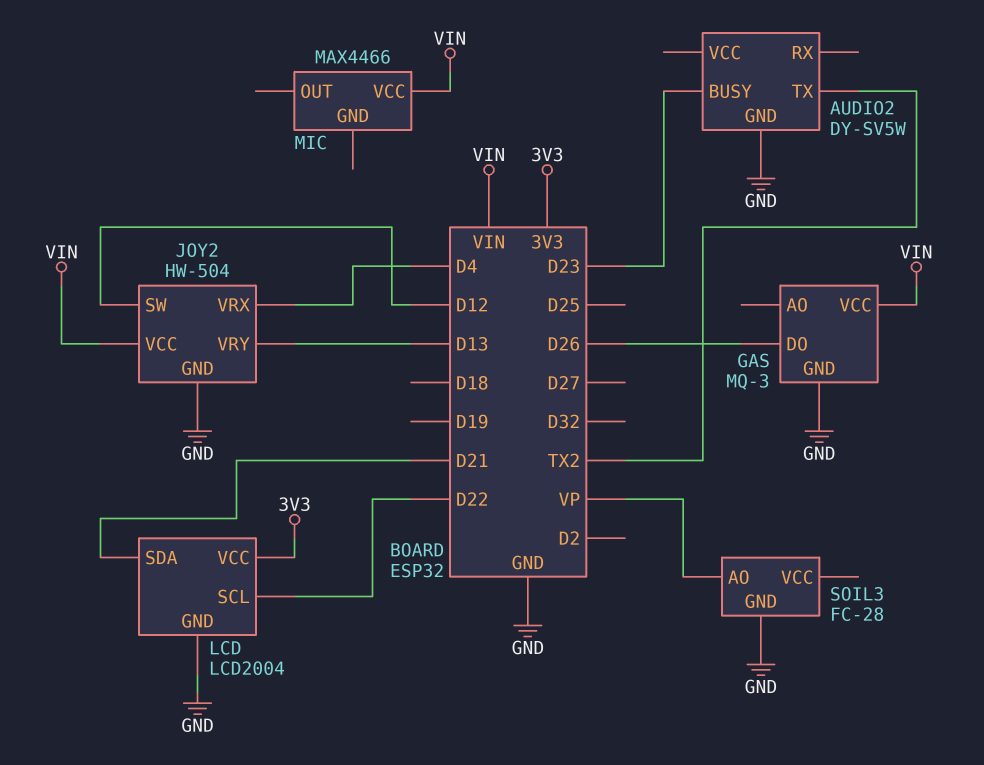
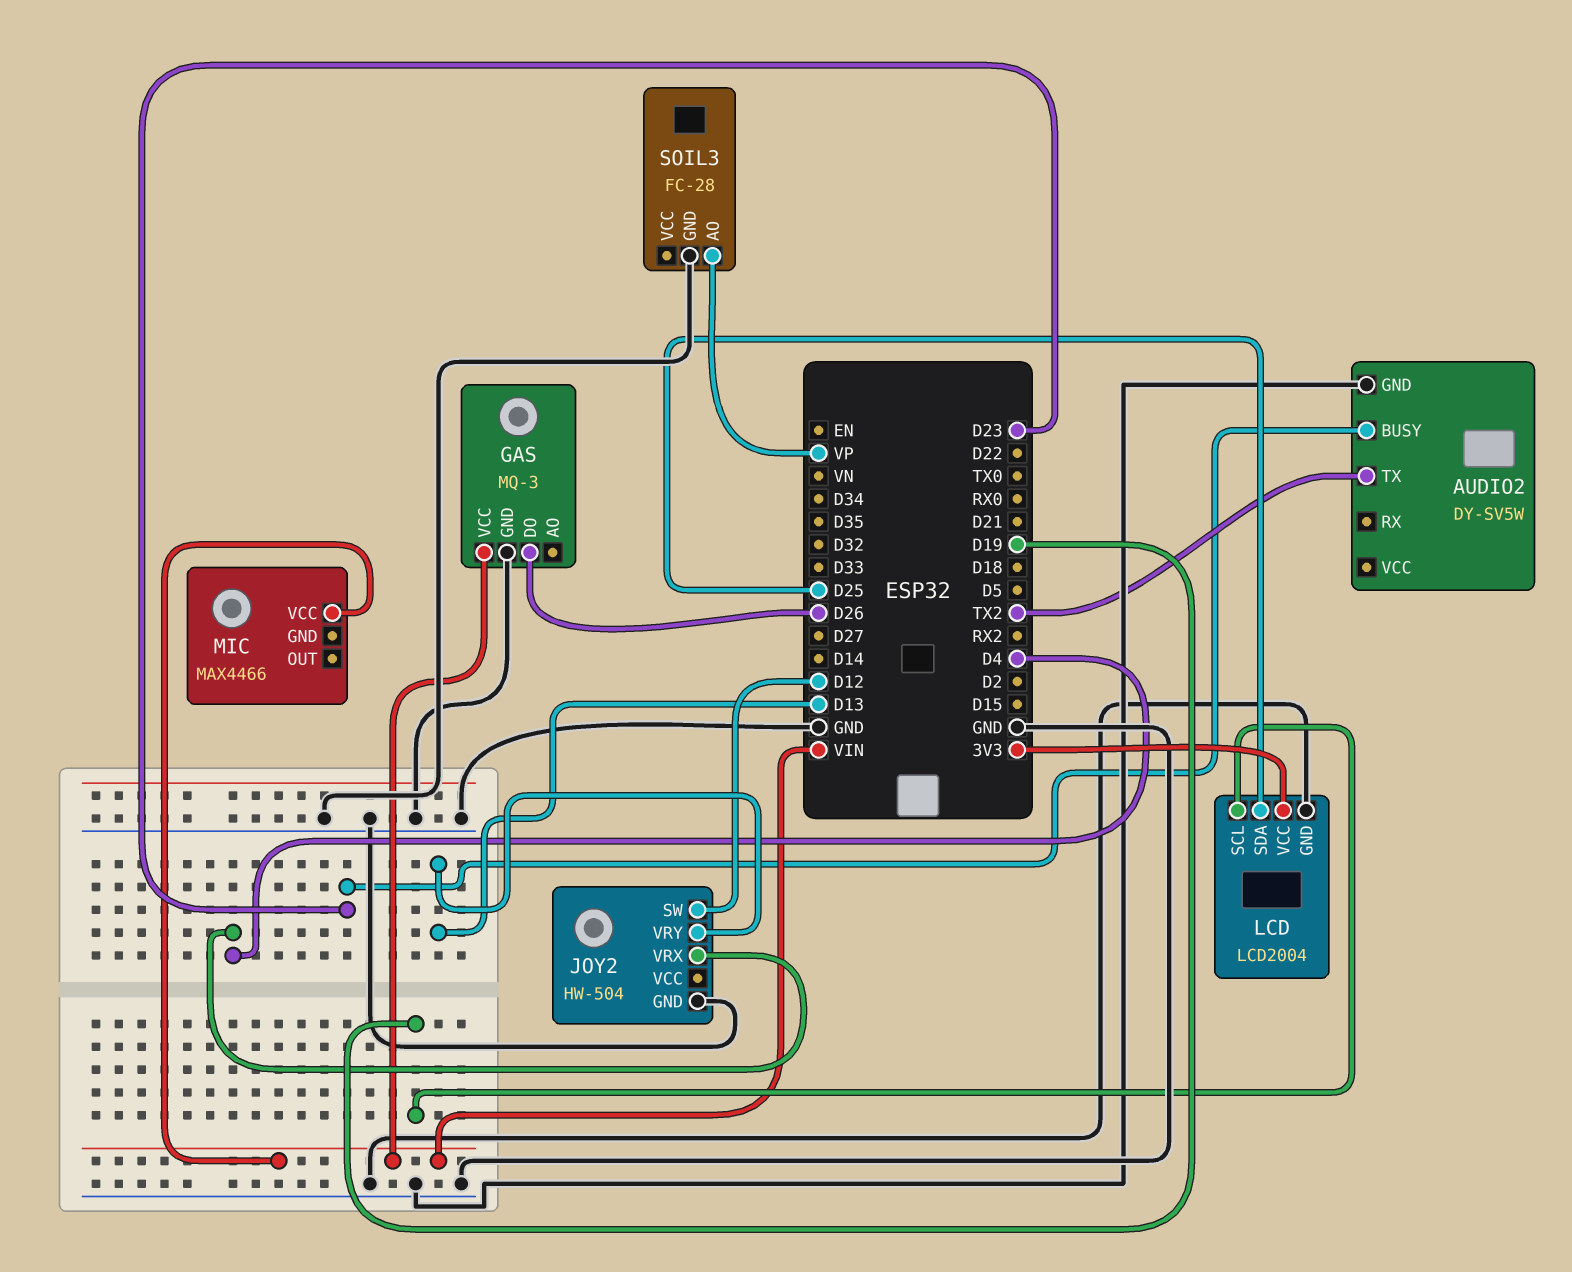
JOY2 pin VCC: VIN -> none
LCD pin SCL: D22 -> D19
LCD pin SDA: D21 -> D25

